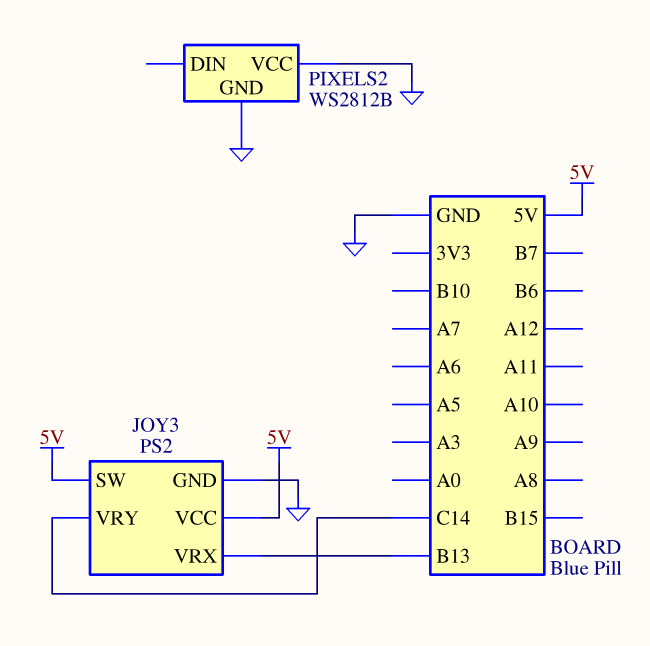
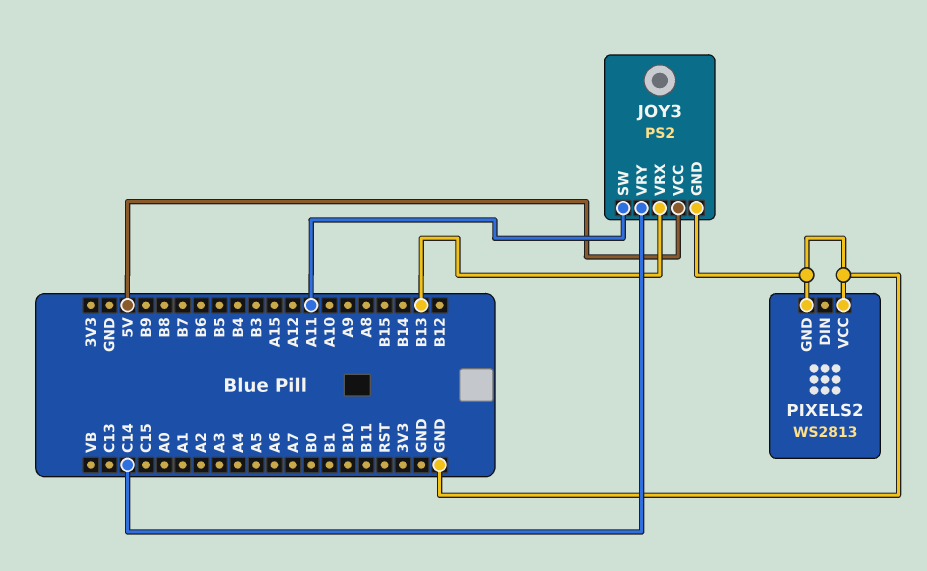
JOY3 pin SW: 5V -> A11
PIXELS2: WS2812B -> WS2813

